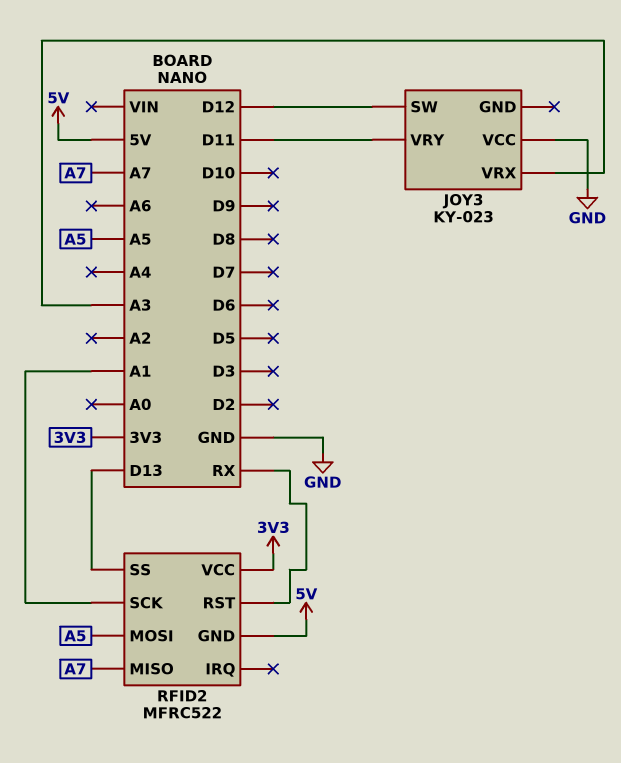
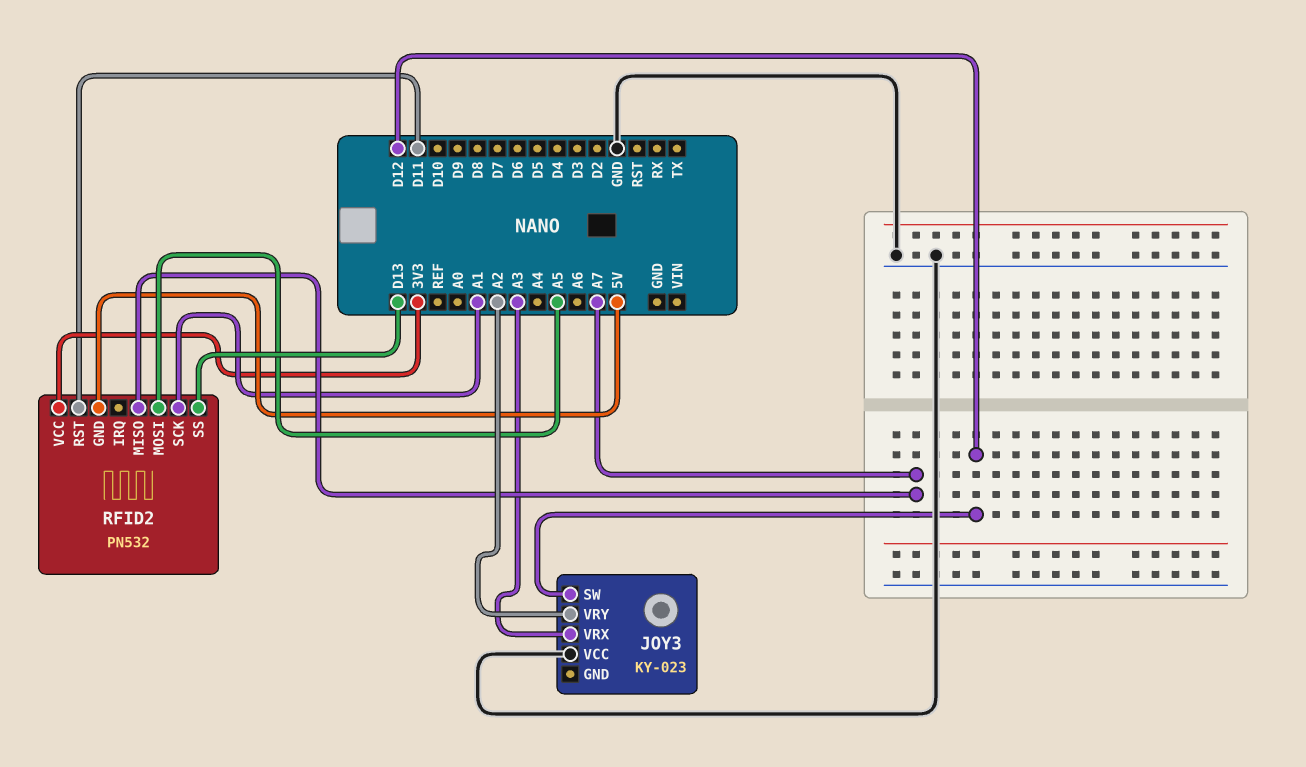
JOY3 pin VRY: D11 -> A2
RFID2: MFRC522 -> PN532
RFID2 pin RST: RX -> D11

